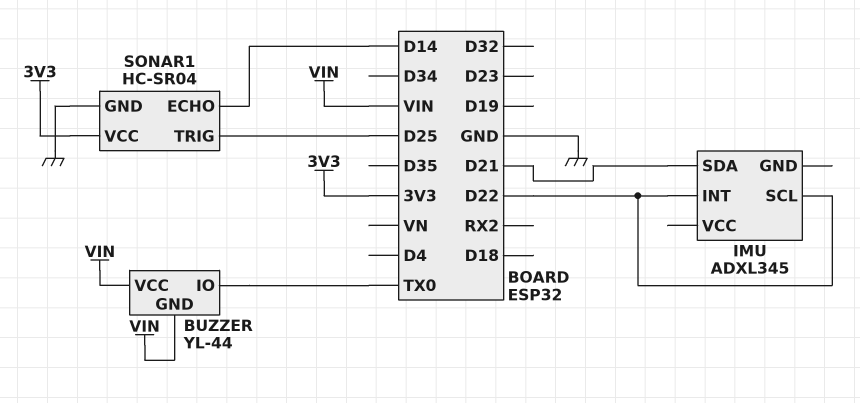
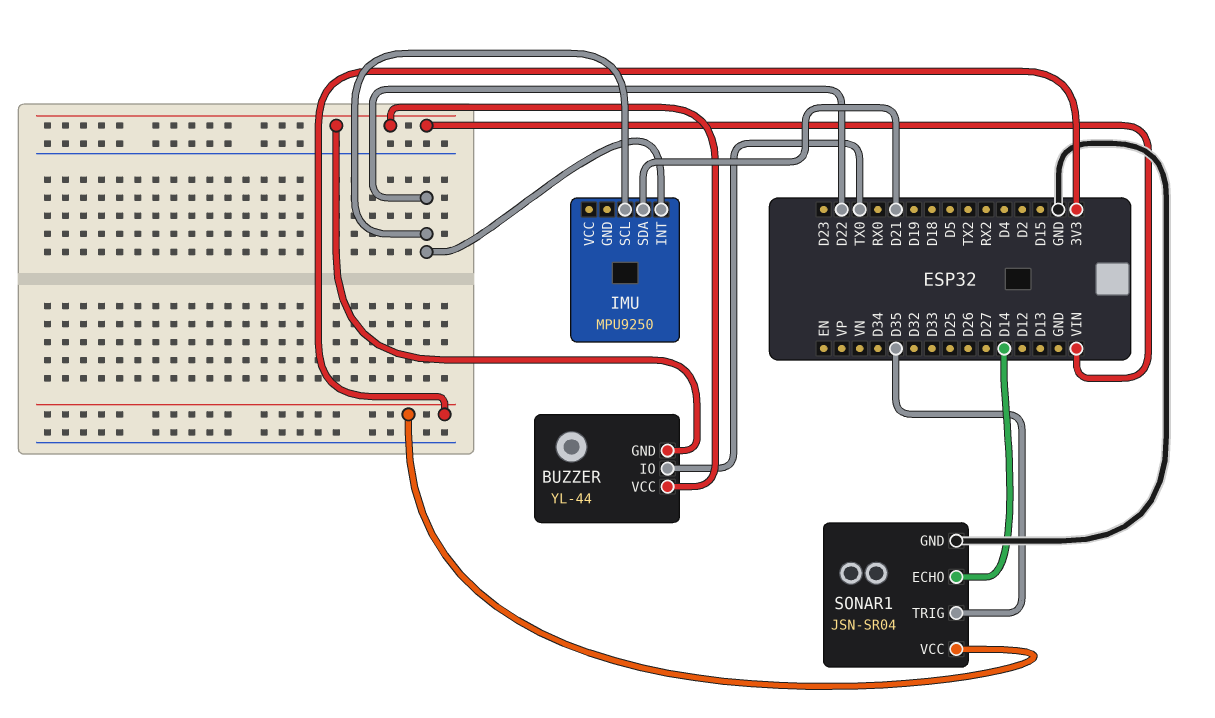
IMU: ADXL345 -> MPU9250
SONAR1: HC-SR04 -> JSN-SR04
SONAR1 pin TRIG: D25 -> D35

